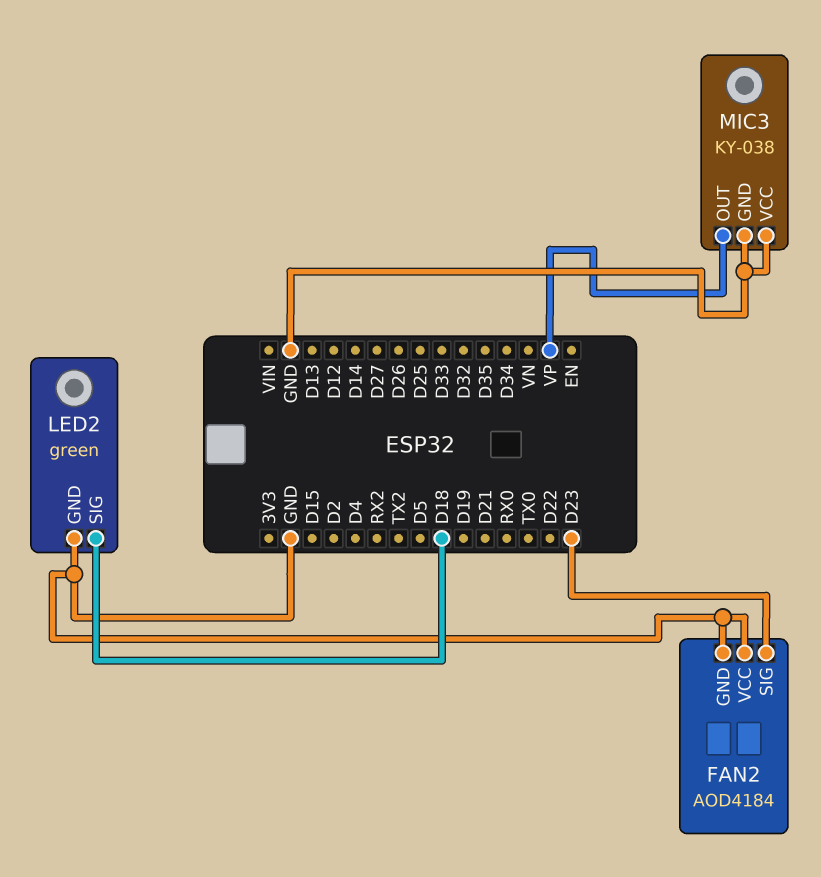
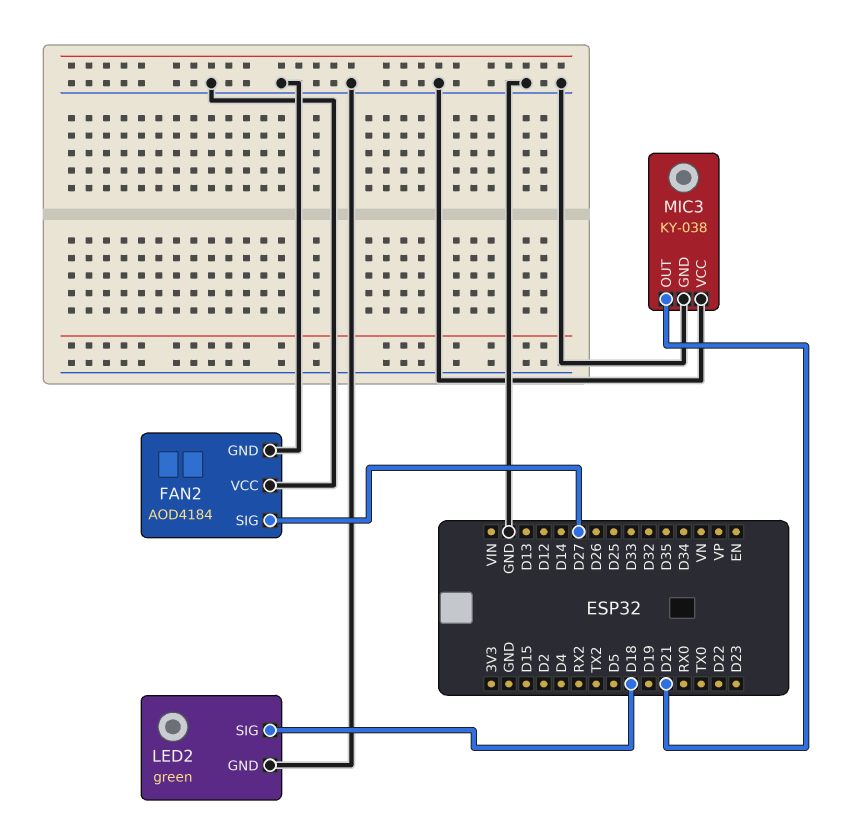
FAN2 pin SIG: D23 -> D27
MIC3 pin OUT: VP -> D21

